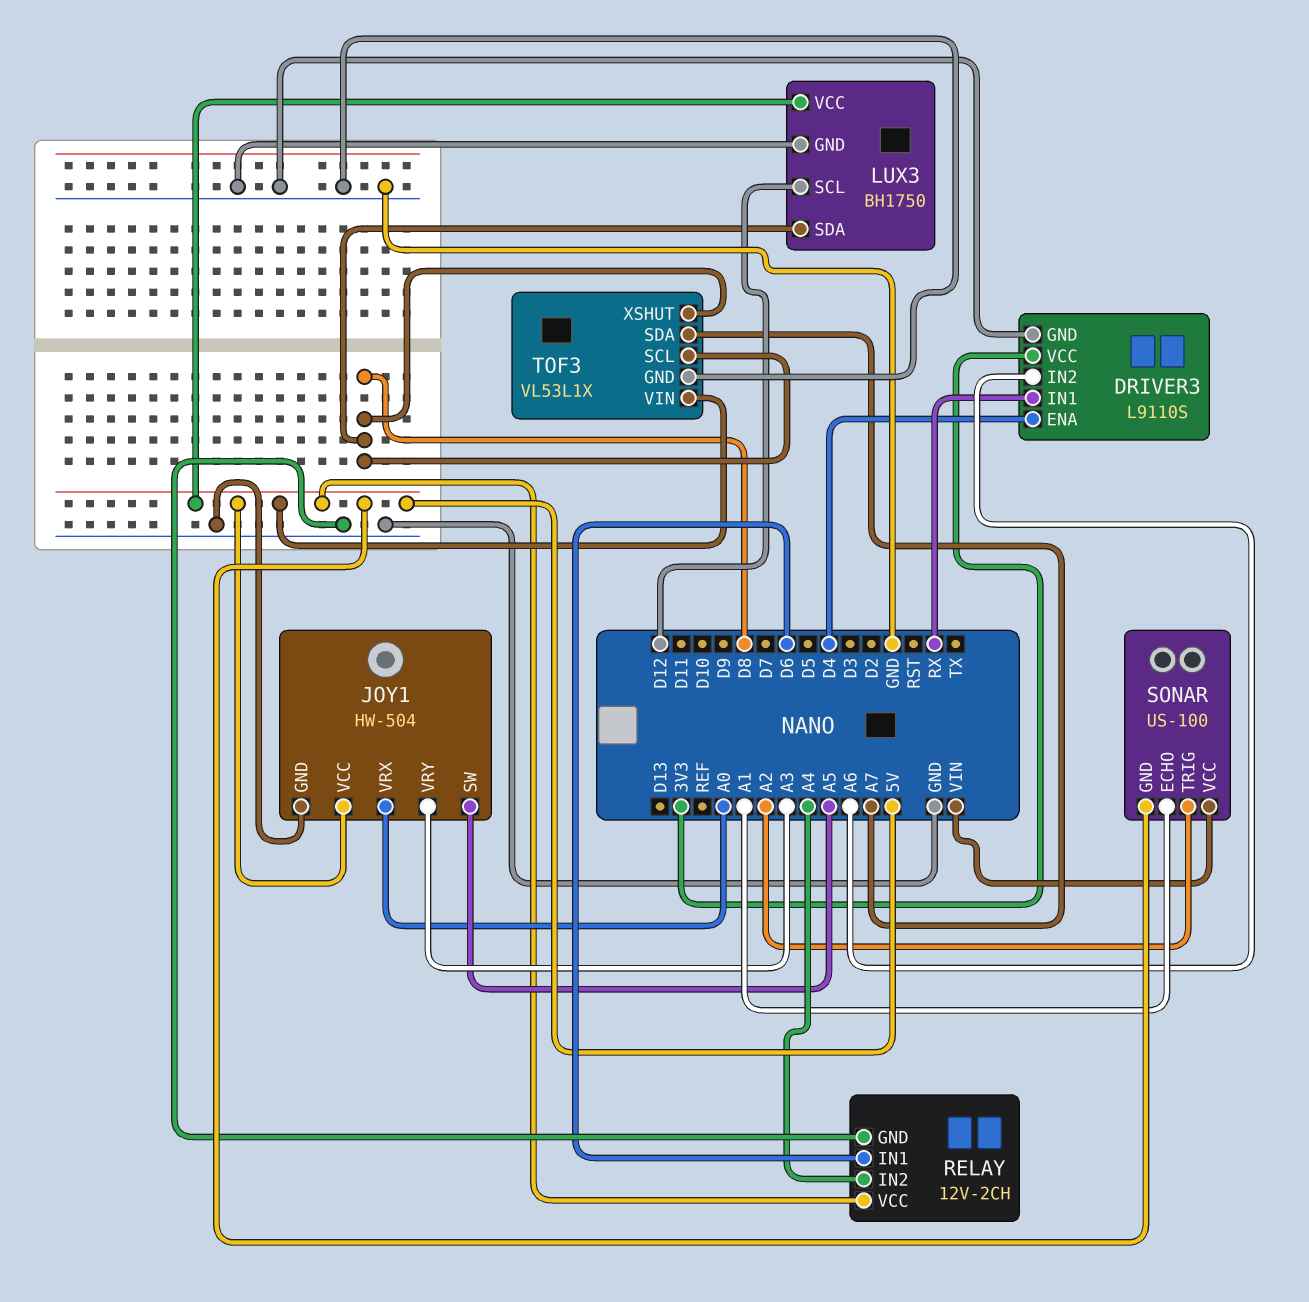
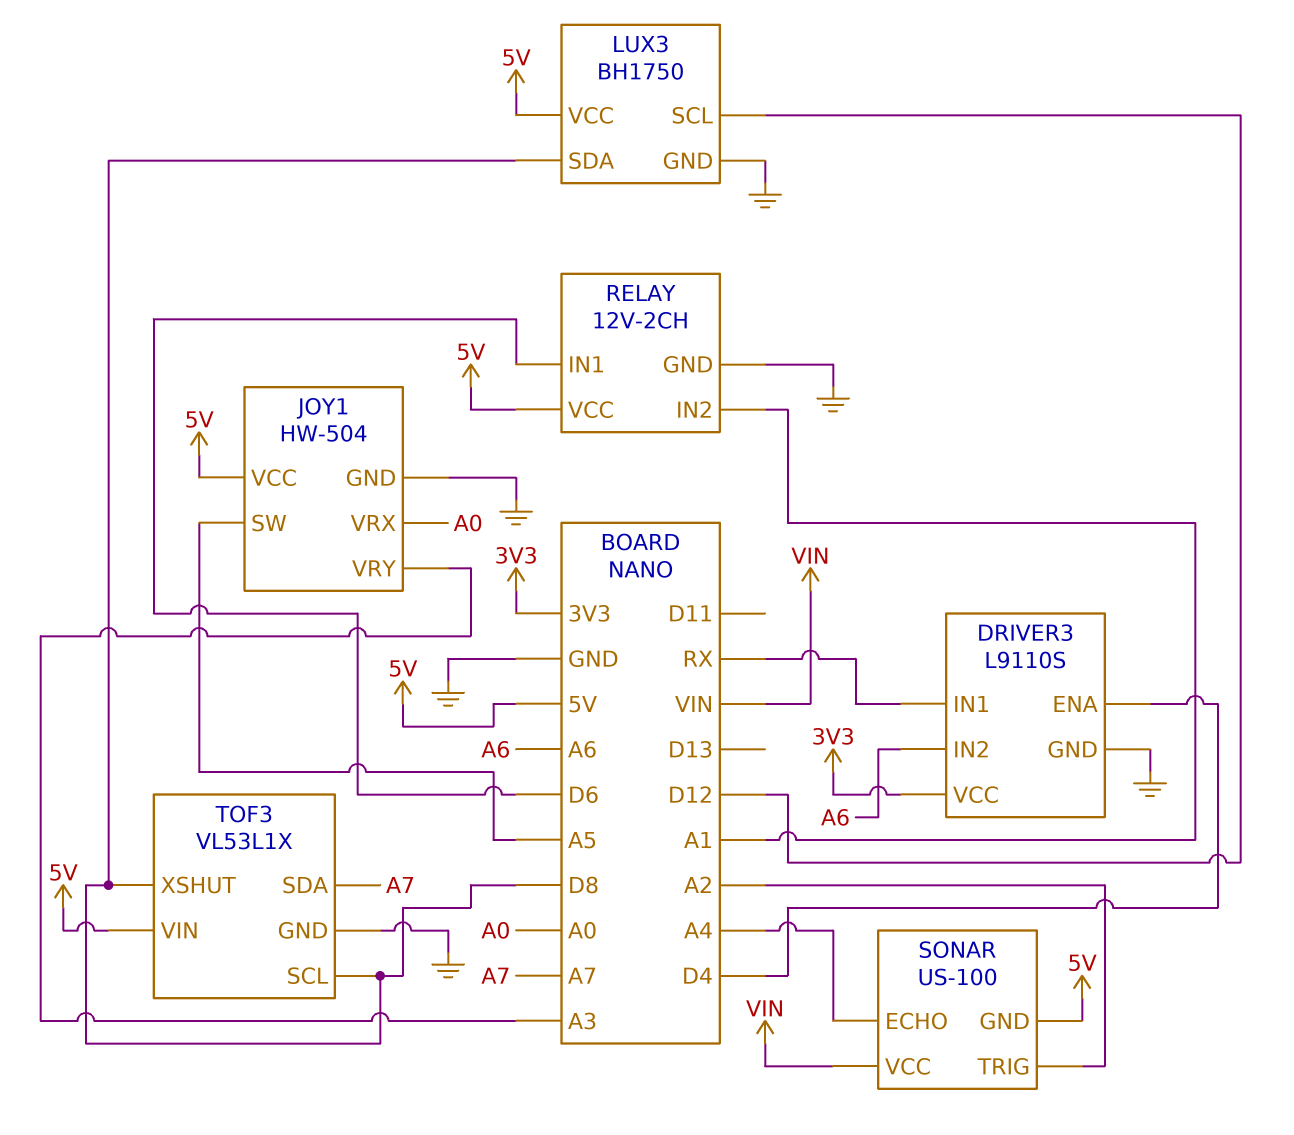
RELAY pin IN2: A4 -> A1
SONAR pin ECHO: A1 -> A4

